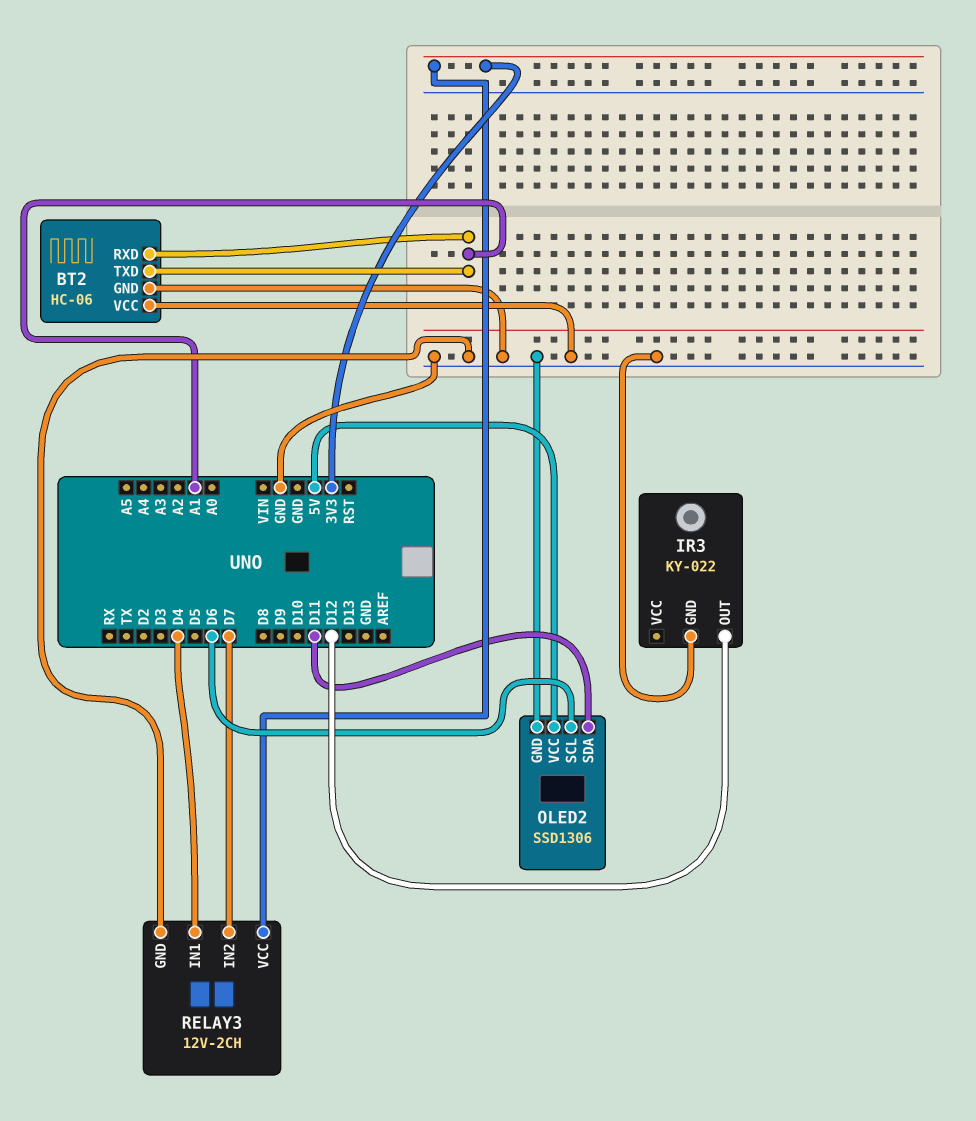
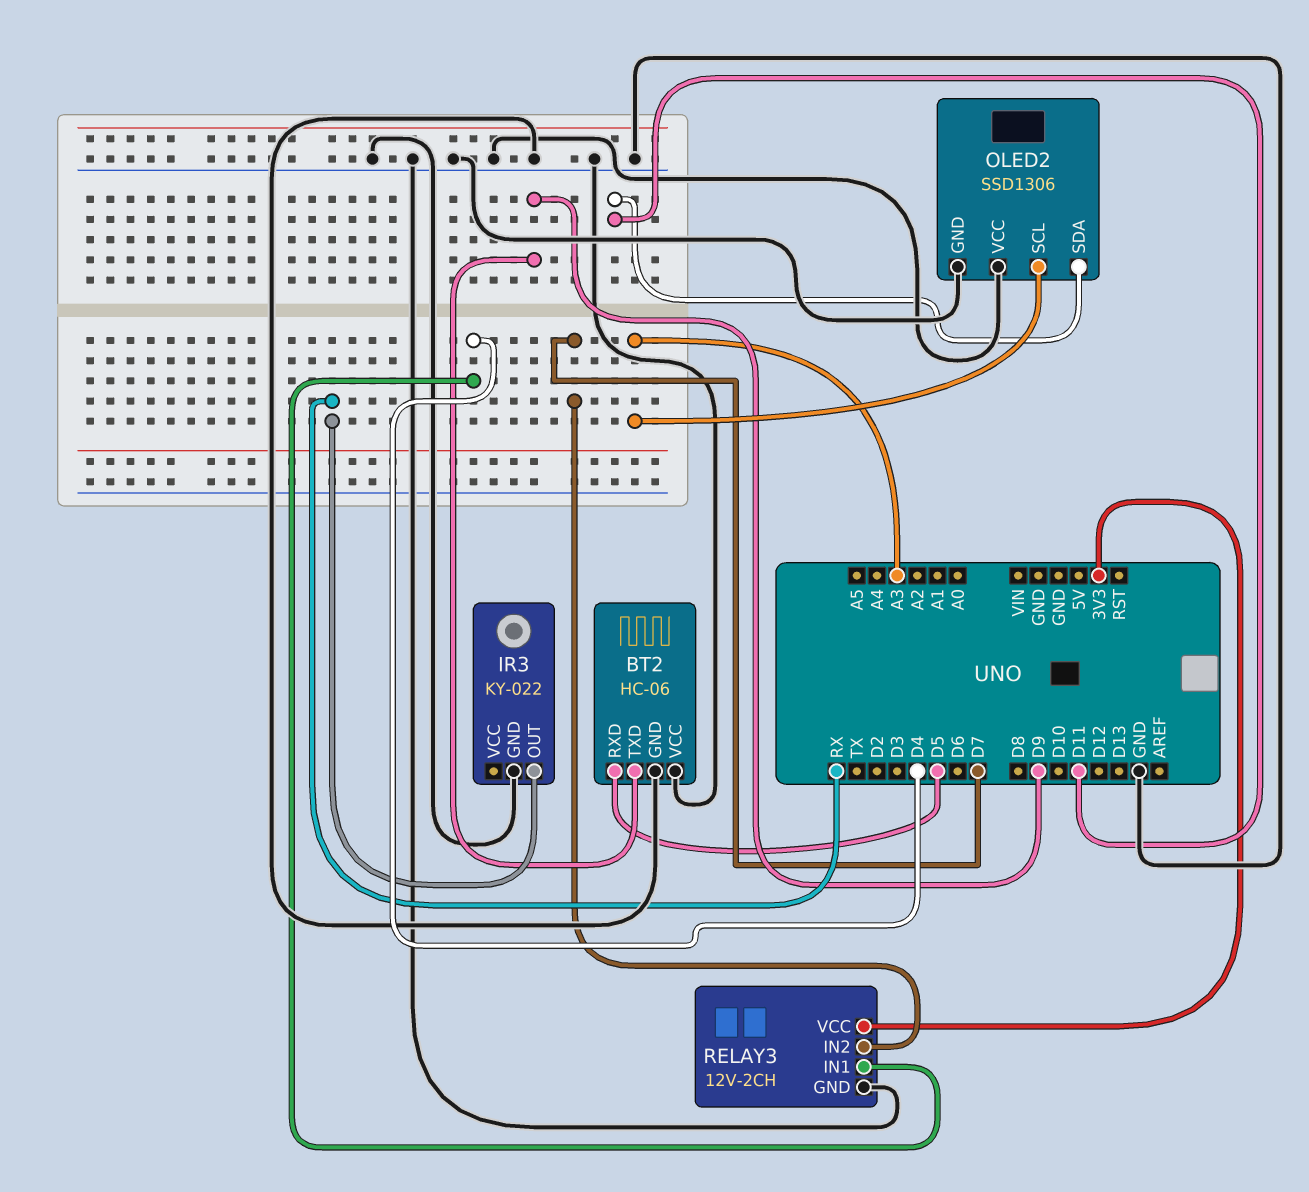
BT2 pin RXD: A1 -> D5
BT2 pin TXD: A1 -> D9
IR3 pin OUT: D12 -> RX
OLED2 pin SCL: D6 -> A3
OLED2 pin VCC: 5V -> GND

